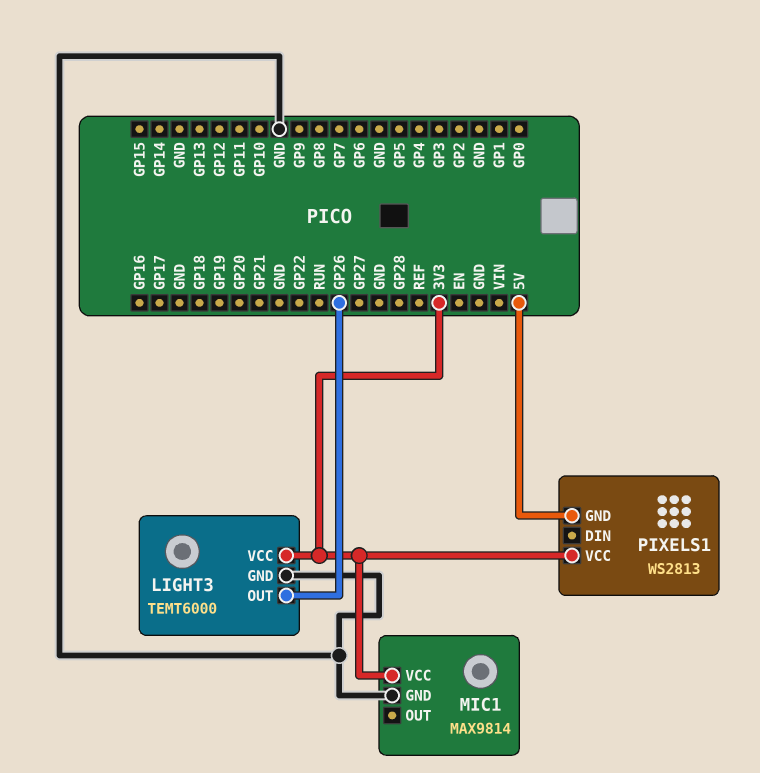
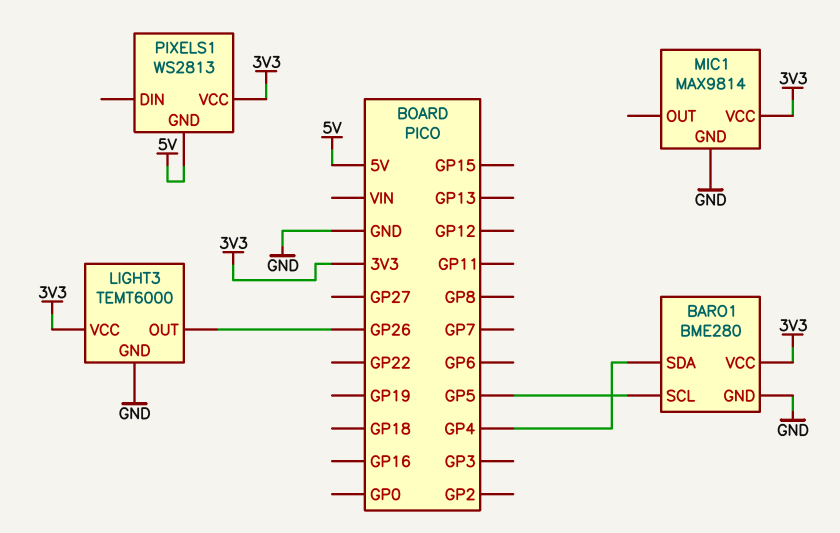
BARO1: none -> BME280
BARO1 pin GND: none -> GND
BARO1 pin SCL: none -> GP5
BARO1 pin SDA: none -> GP4
BARO1 pin VCC: none -> 3V3

